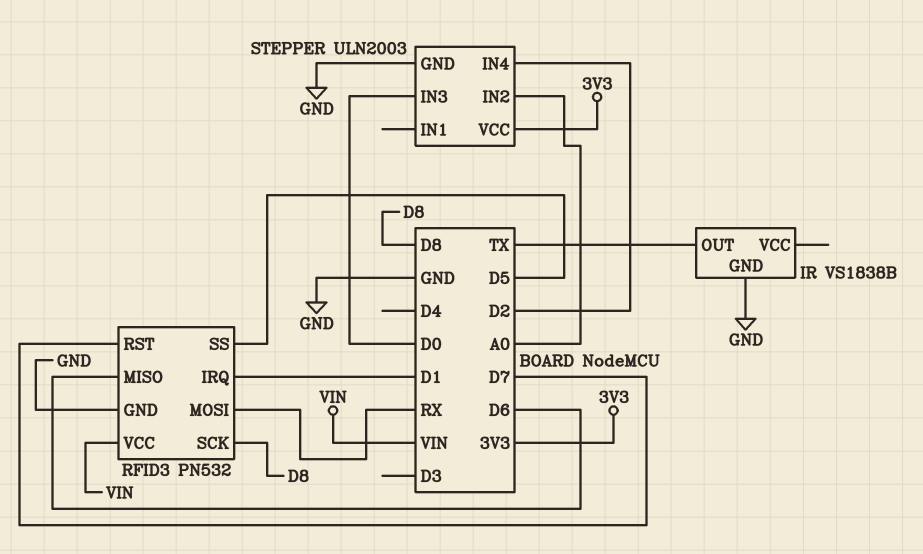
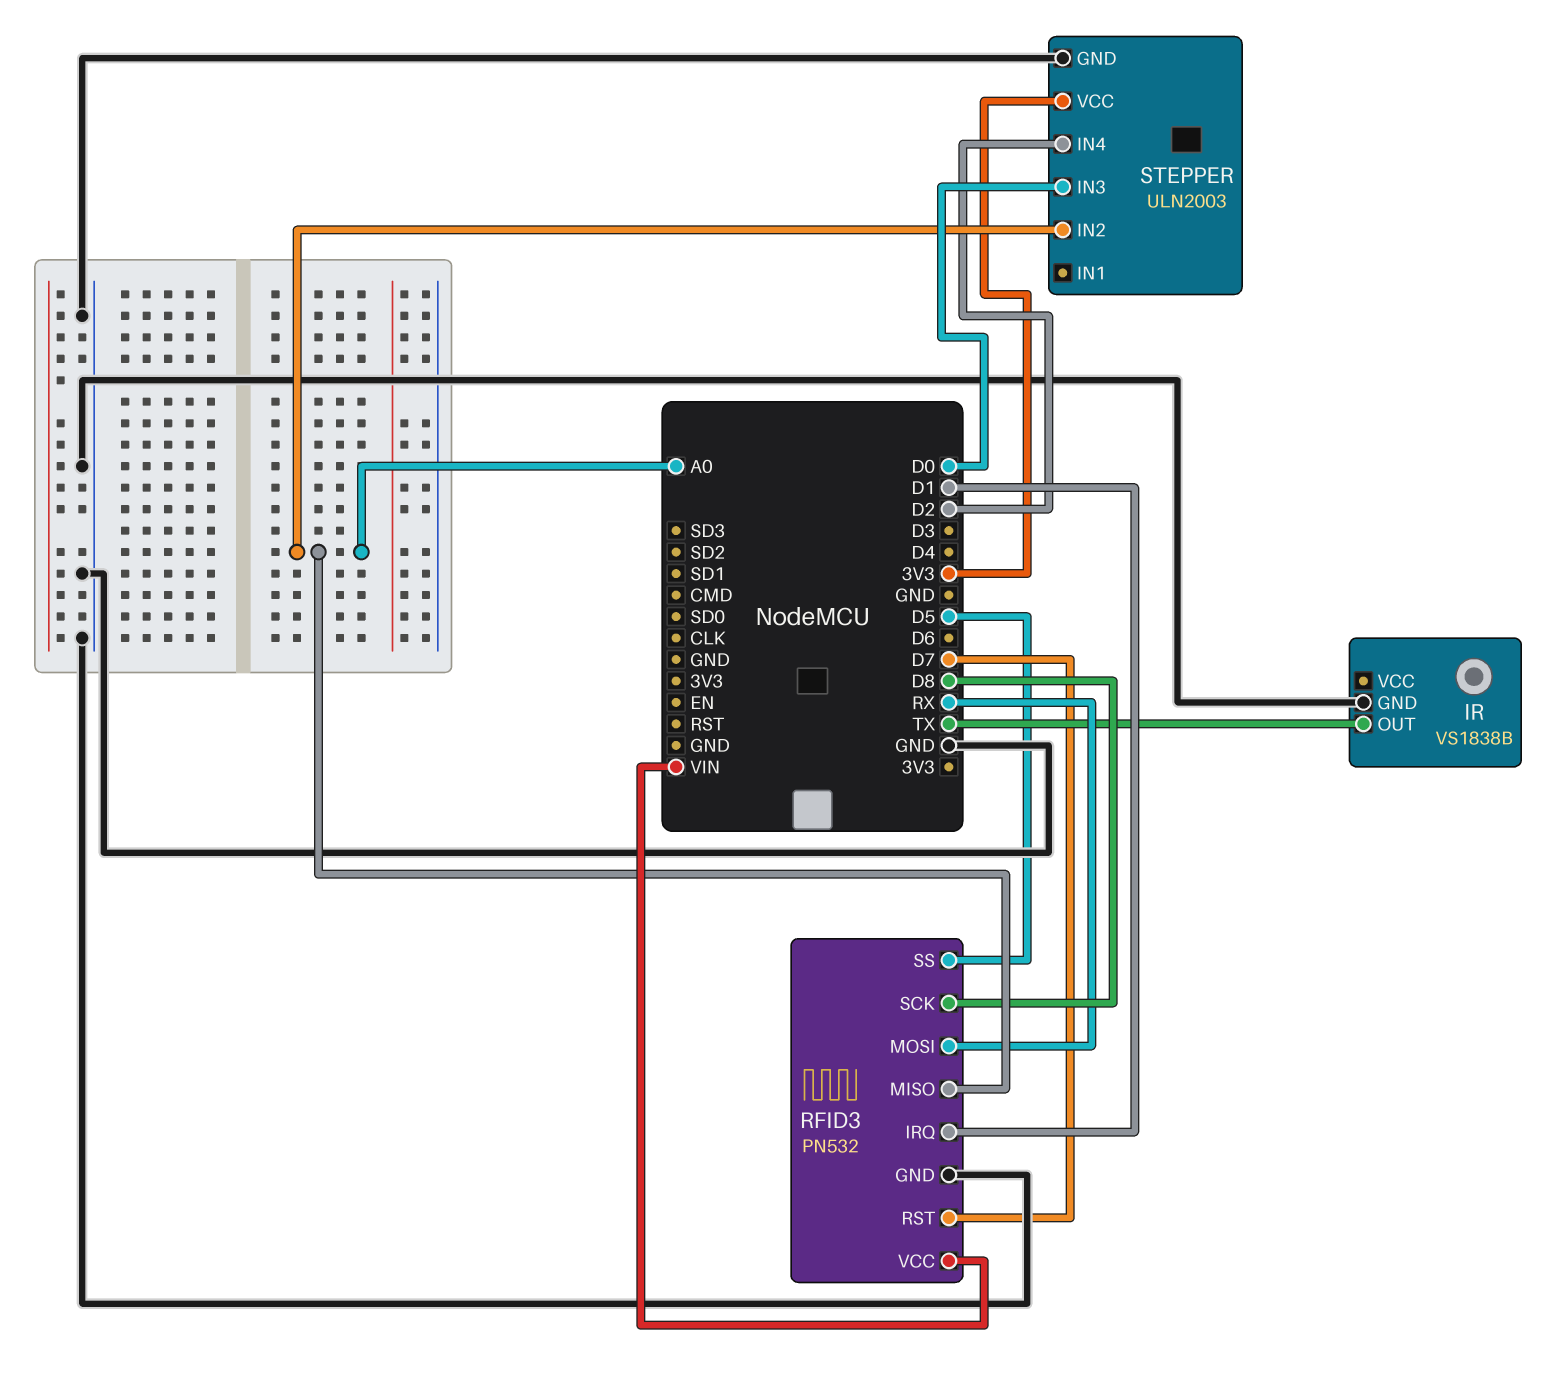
RFID3 pin MISO: D6 -> A0

